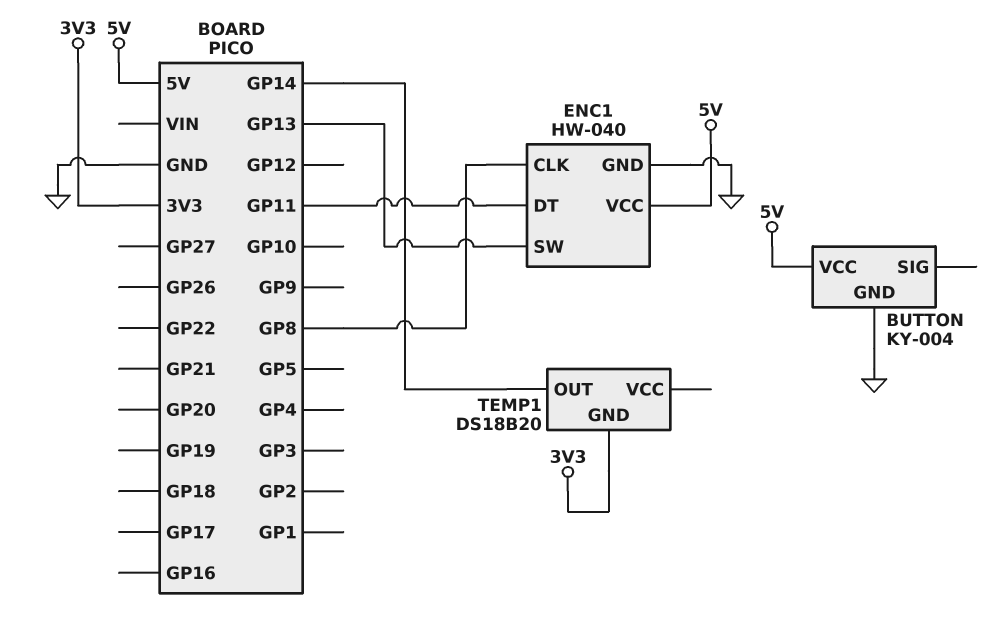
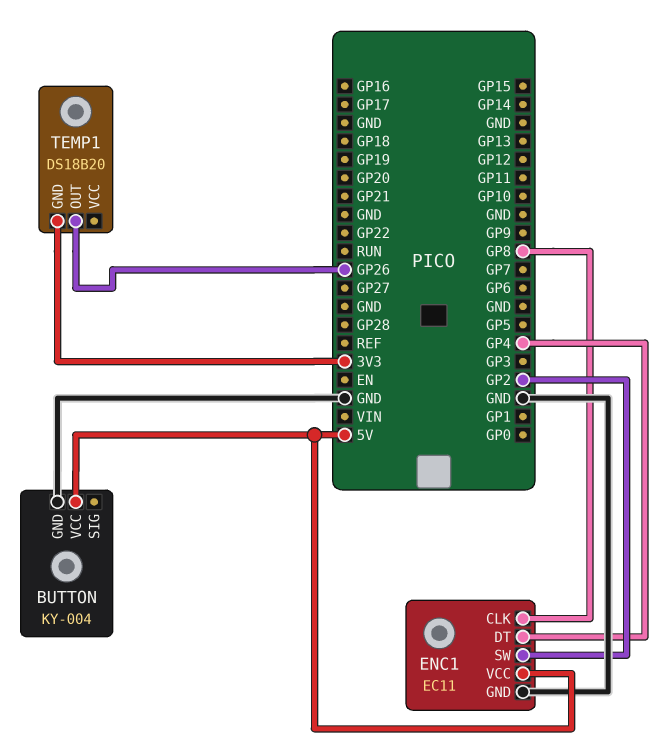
ENC1: HW-040 -> EC11
ENC1 pin DT: GP11 -> GP4
ENC1 pin SW: GP13 -> GP2
TEMP1 pin OUT: GP14 -> GP26

